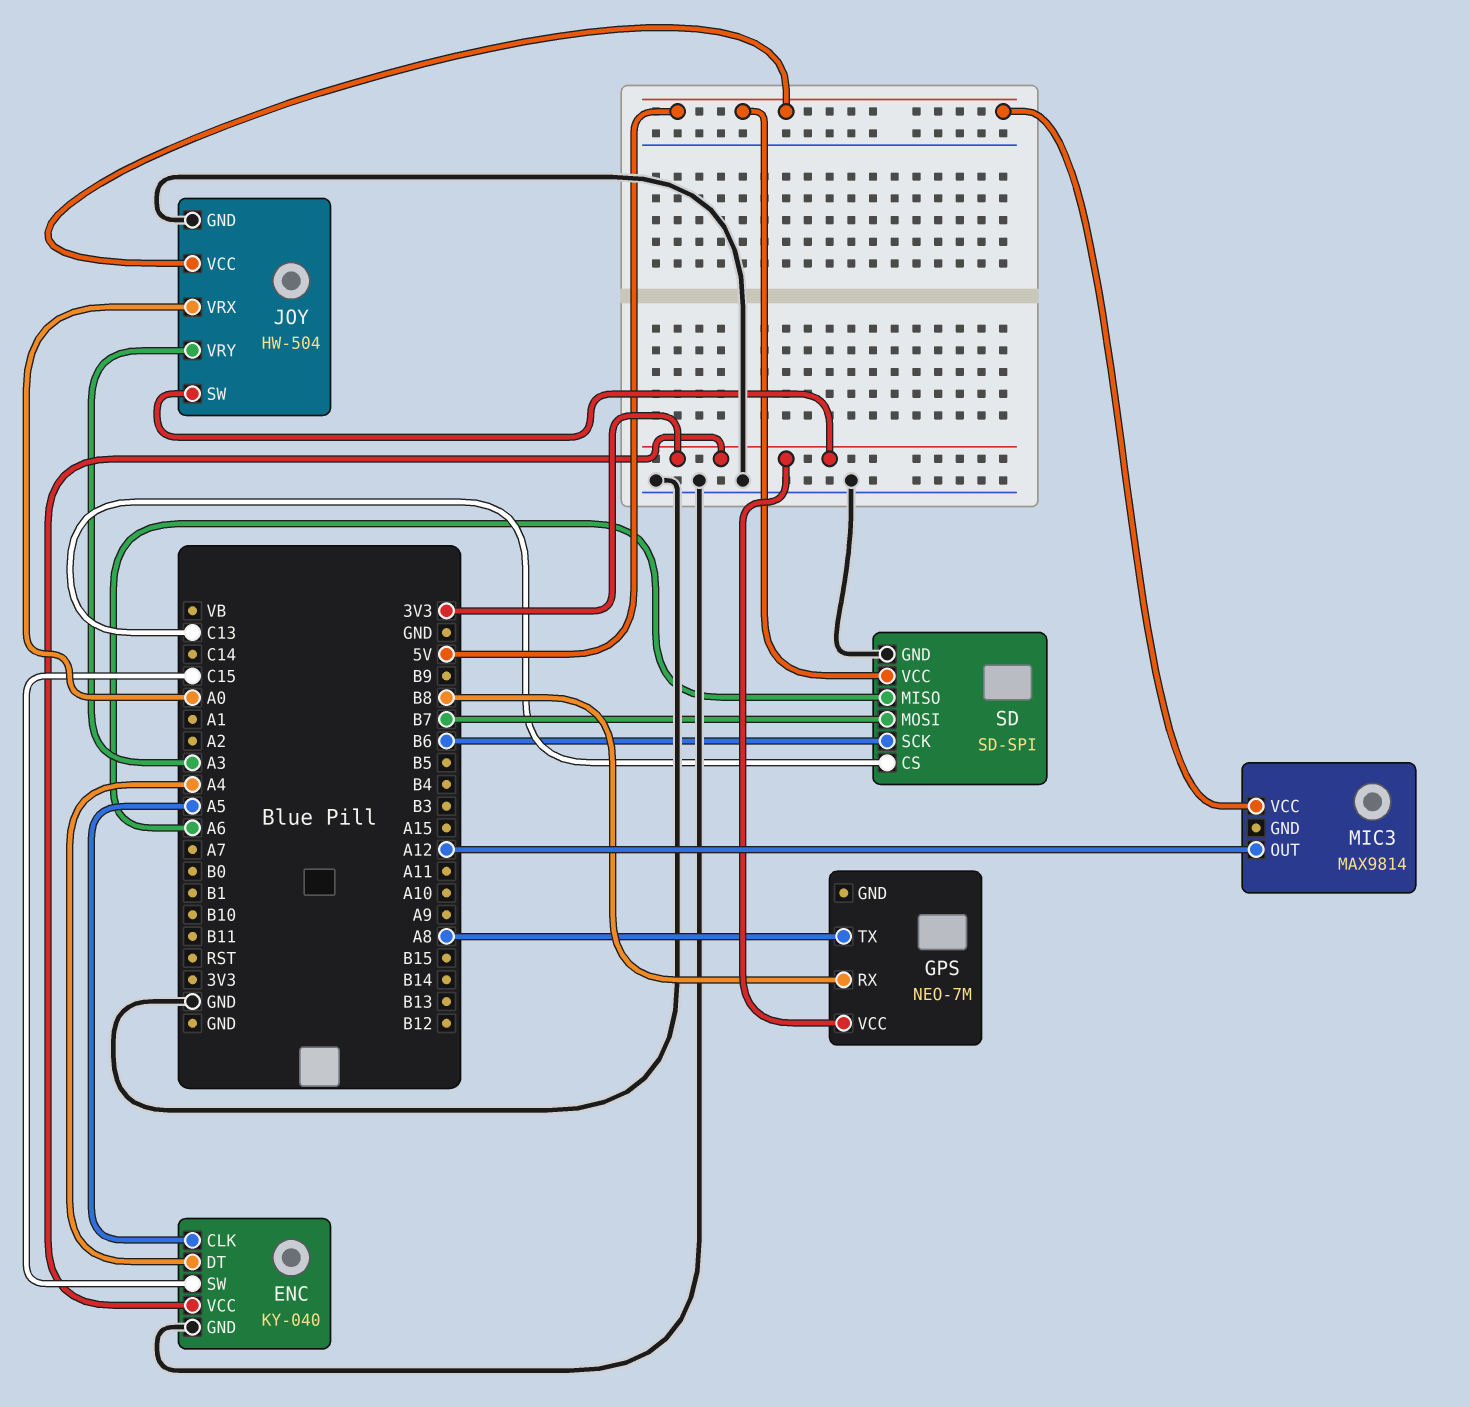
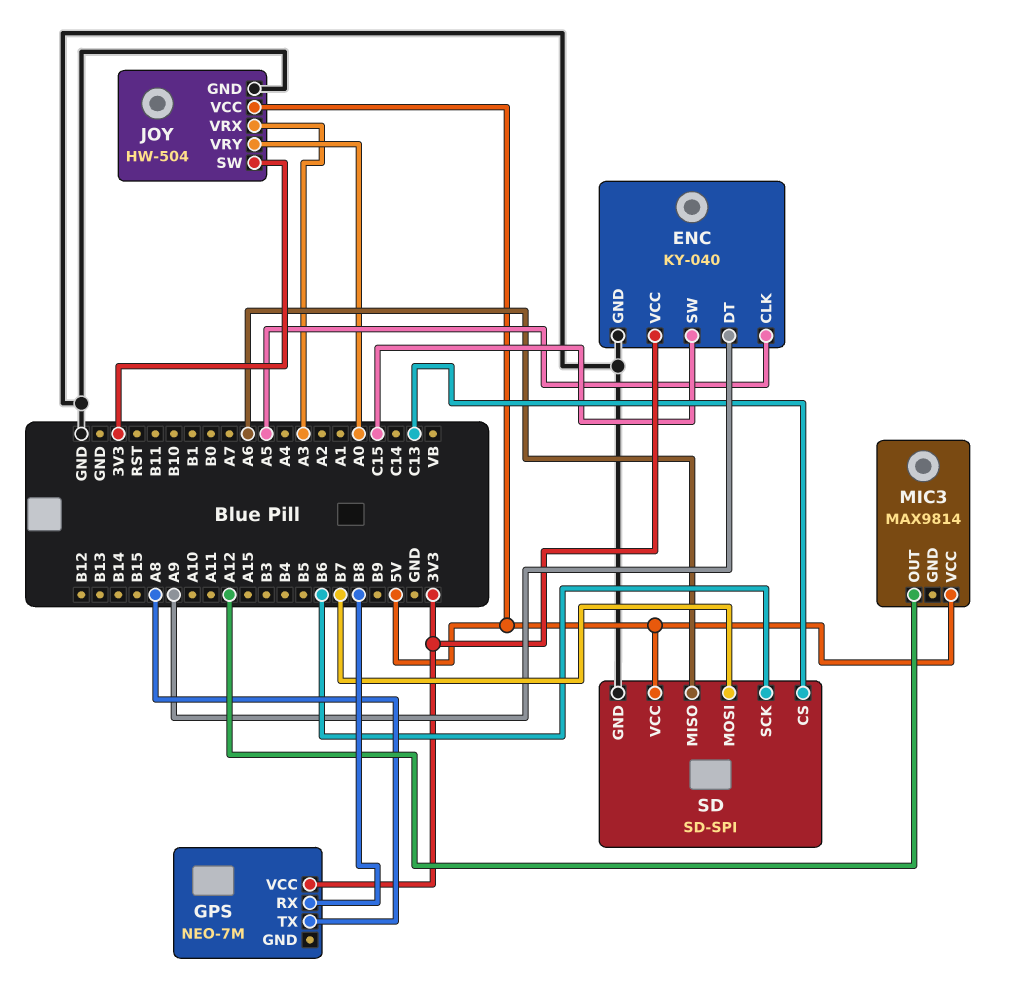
ENC pin DT: A4 -> A9
JOY pin VRX: A0 -> A3
JOY pin VRY: A3 -> A0

